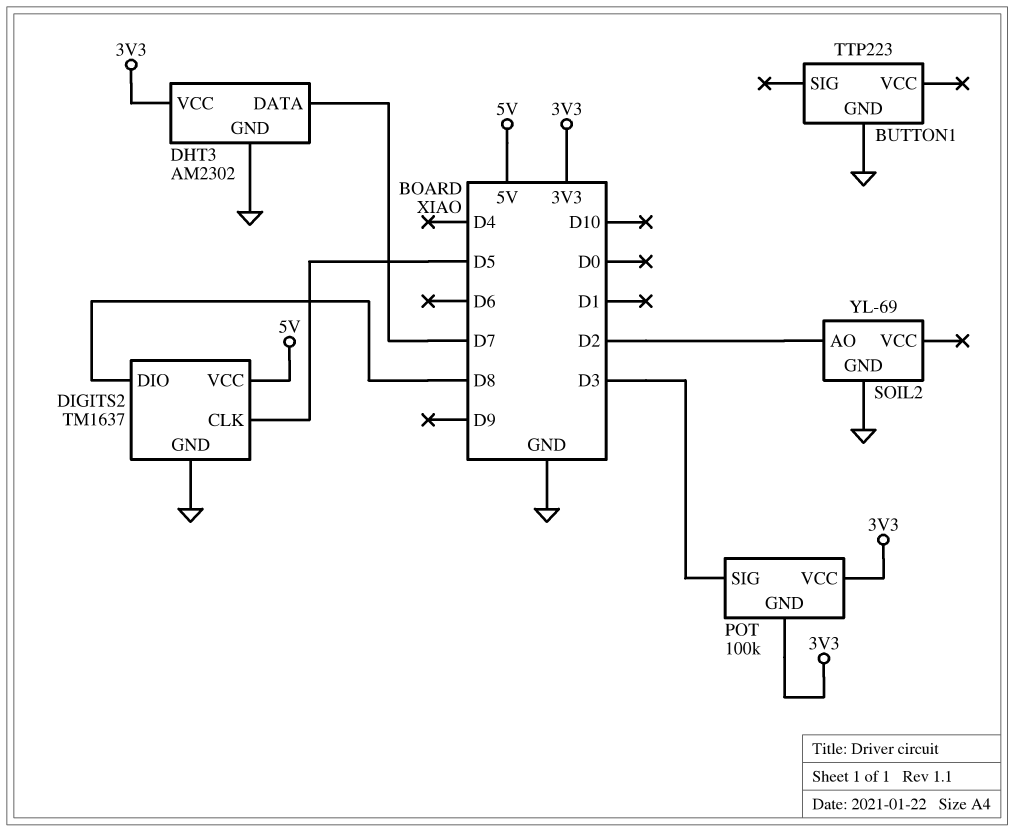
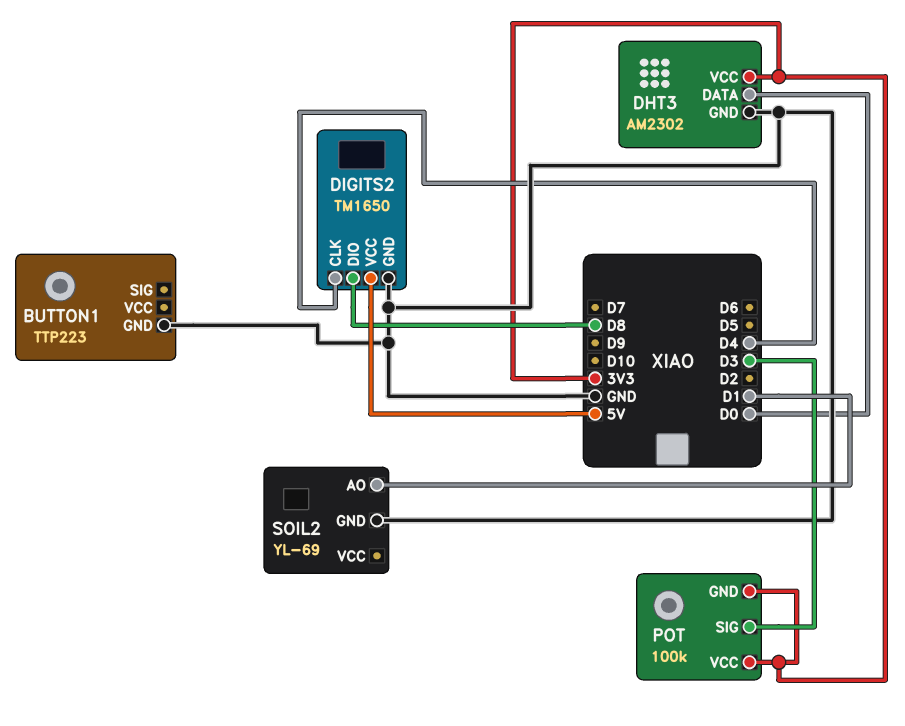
DHT3 pin DATA: D7 -> D0
DIGITS2: TM1637 -> TM1650
DIGITS2 pin CLK: D5 -> D4
SOIL2 pin AO: D2 -> D1

